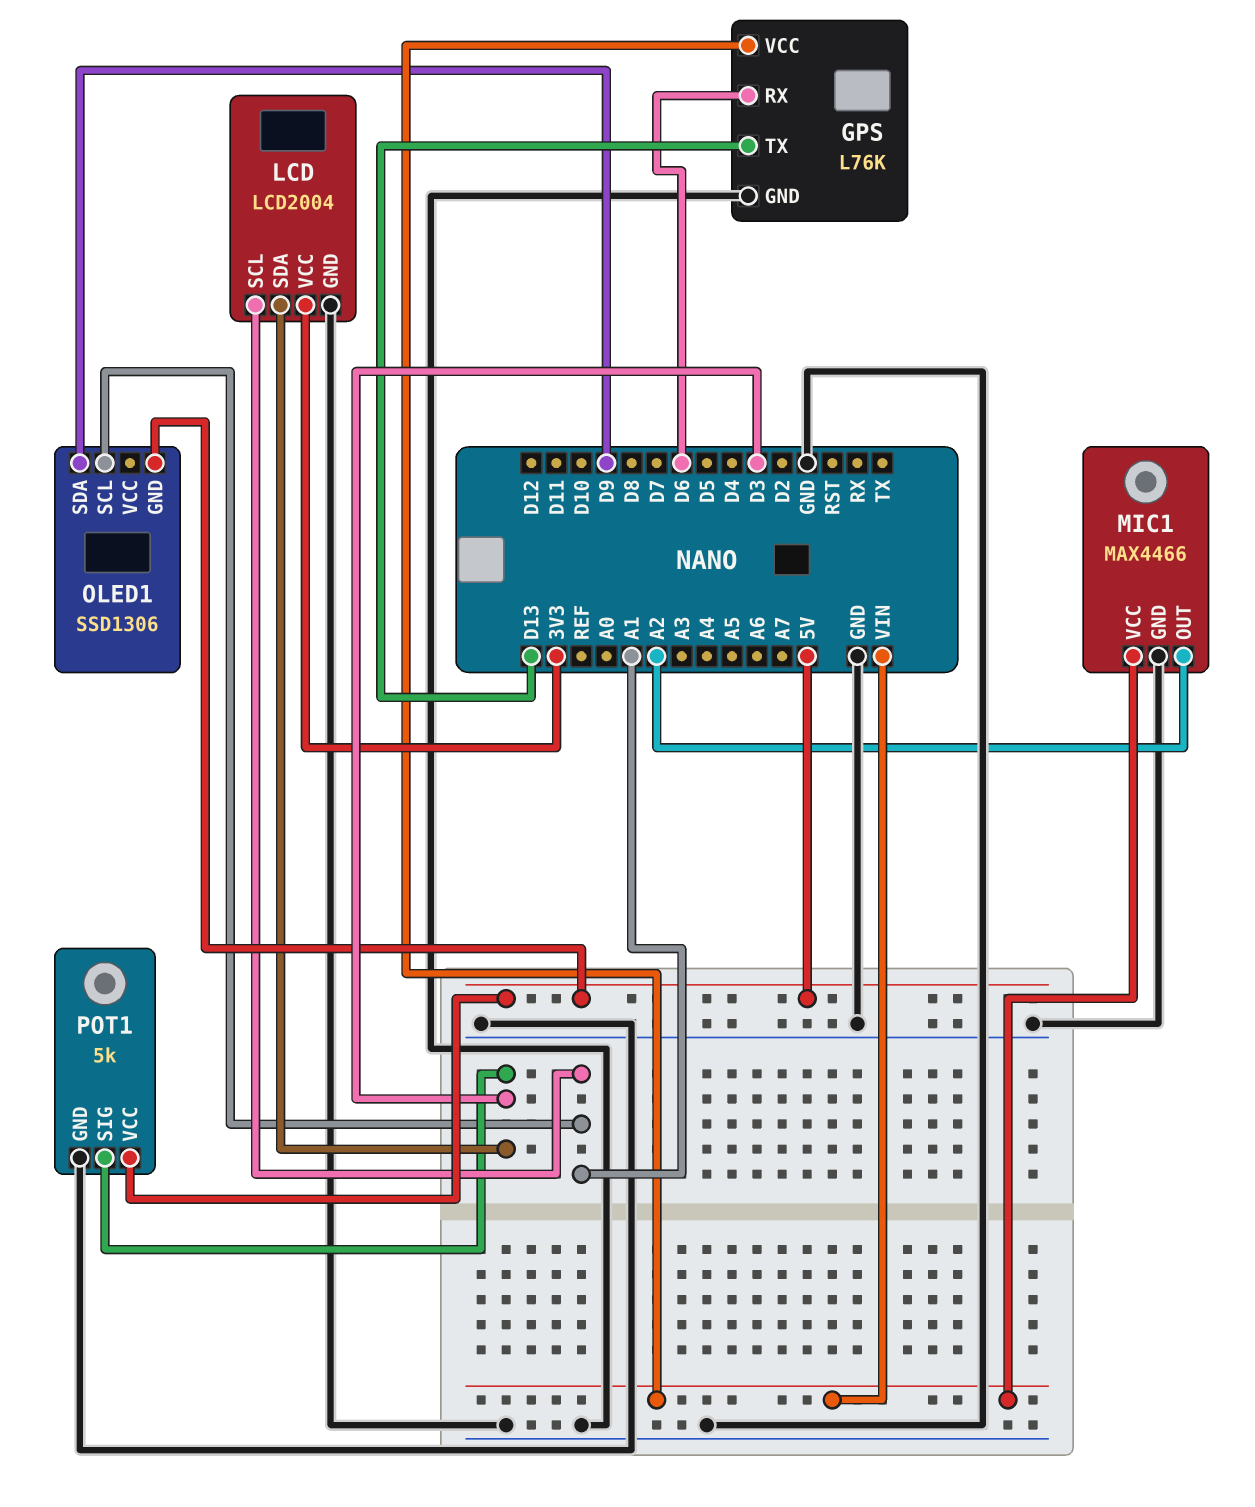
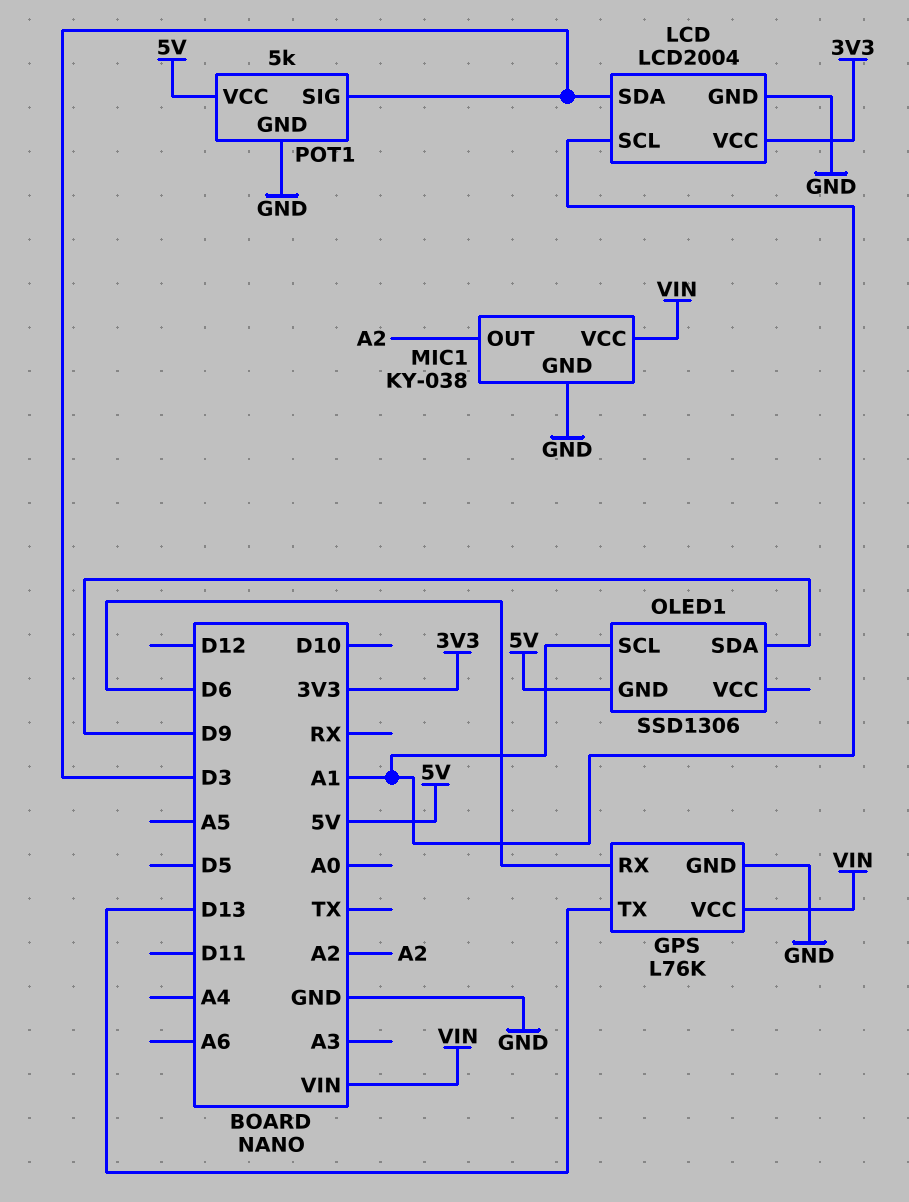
MIC1: MAX4466 -> KY-038

